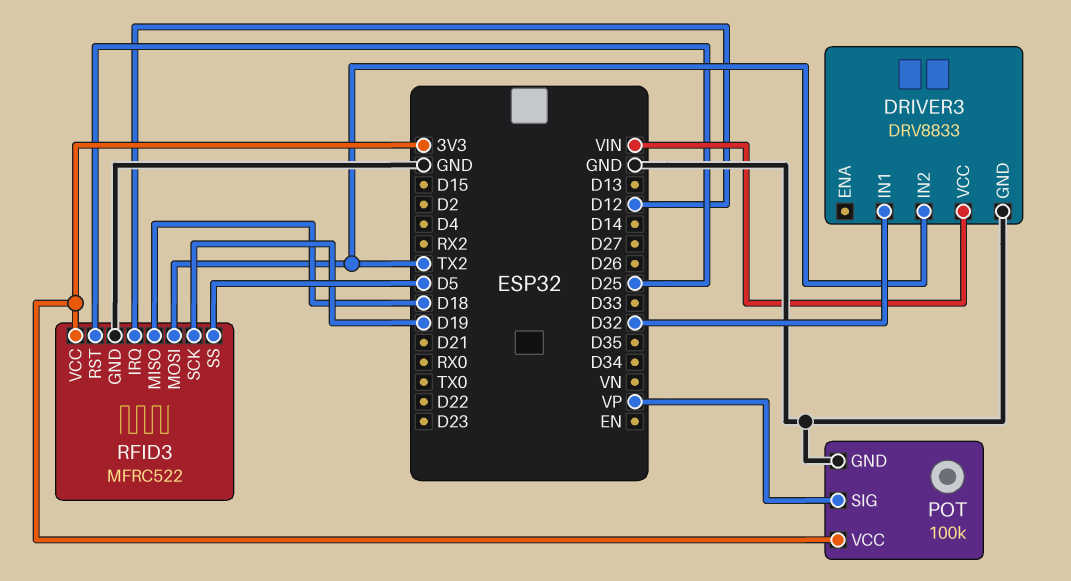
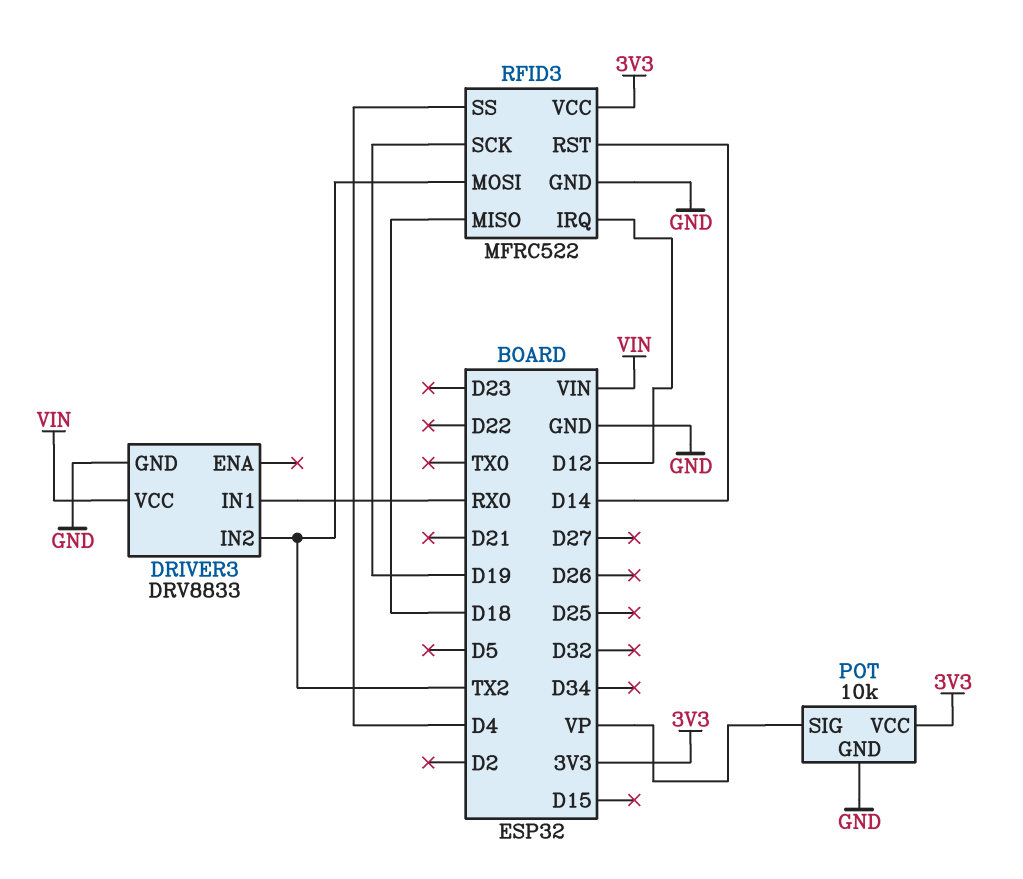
DRIVER3 pin IN1: D32 -> RX0
POT: 100k -> 10k
RFID3 pin RST: D25 -> D14
RFID3 pin SS: D5 -> D4

